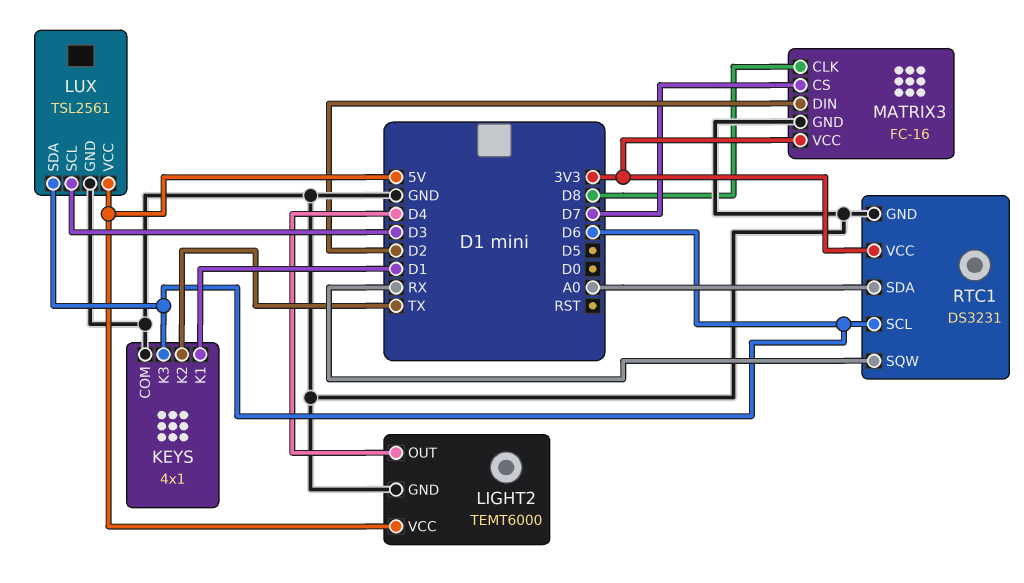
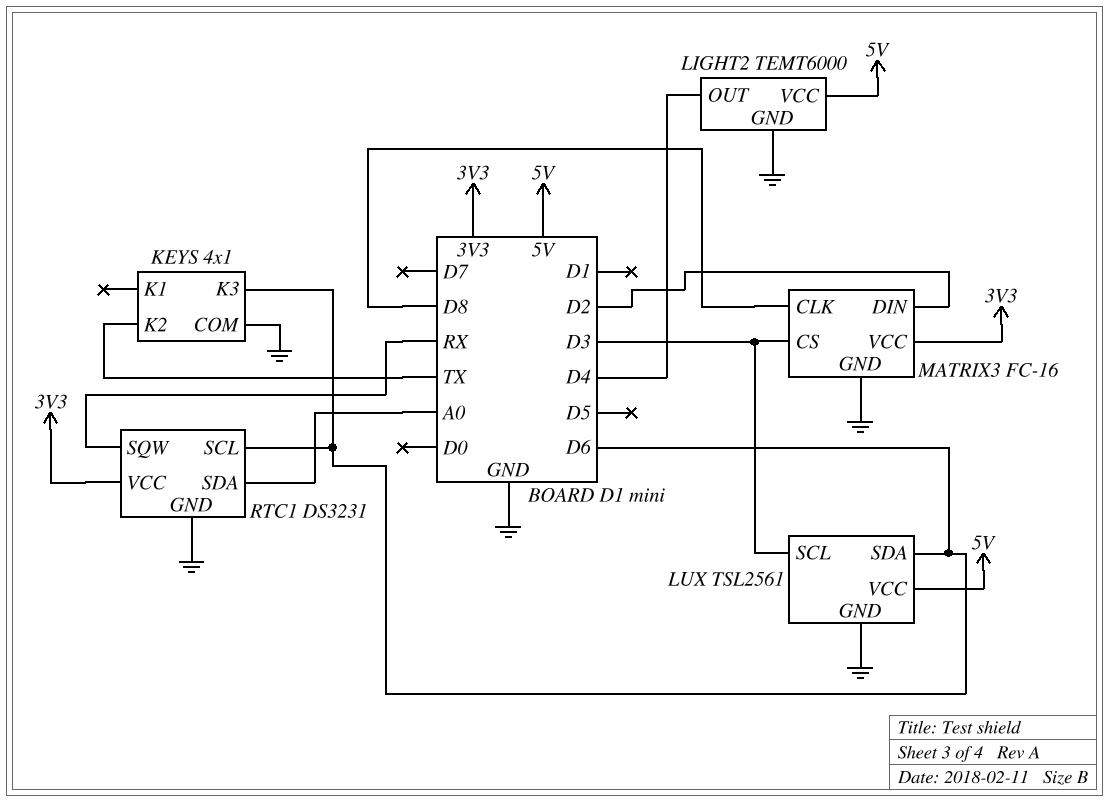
KEYS pin K1: D1 -> none
MATRIX3 pin CS: D7 -> D3

